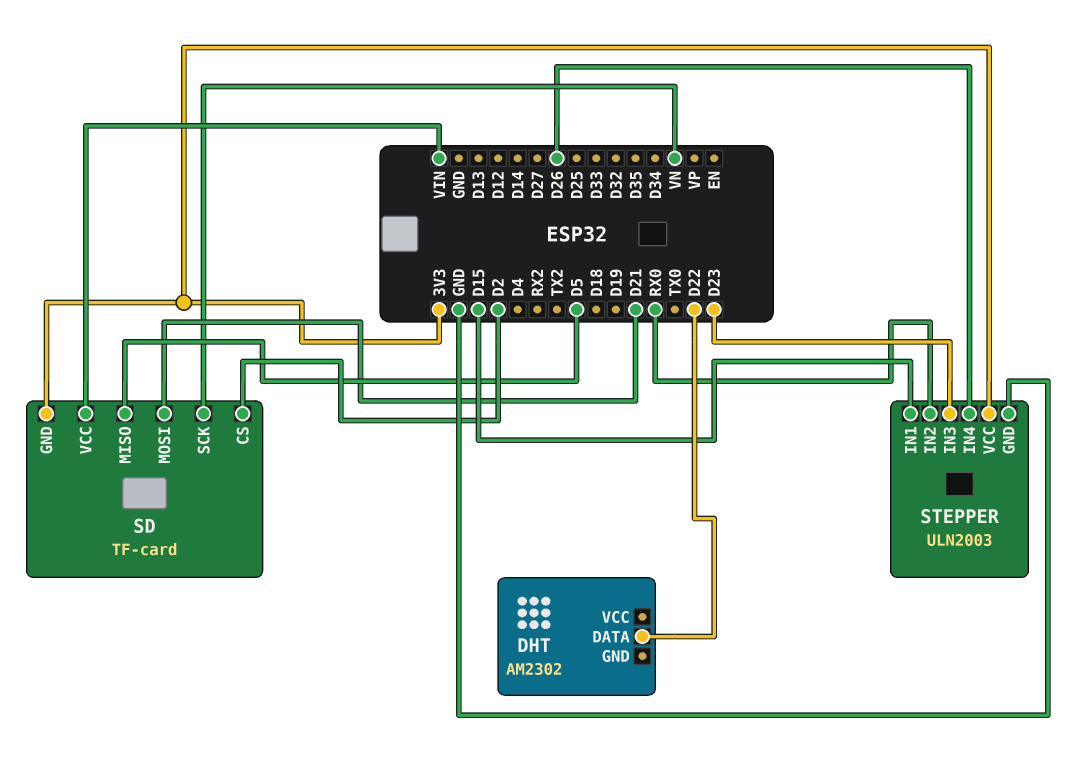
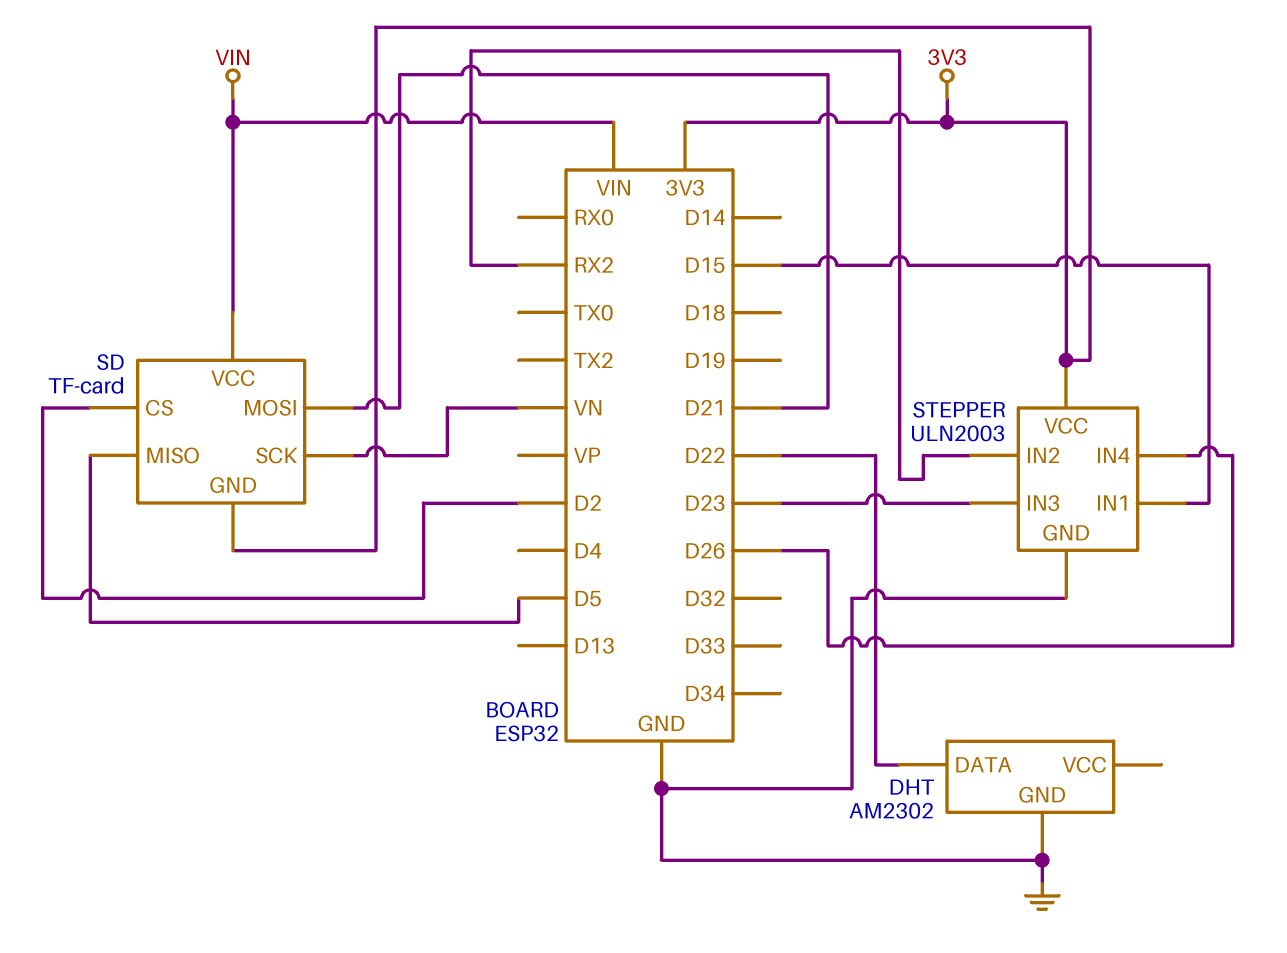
DHT pin GND: none -> GND
STEPPER pin IN2: RX0 -> RX2

